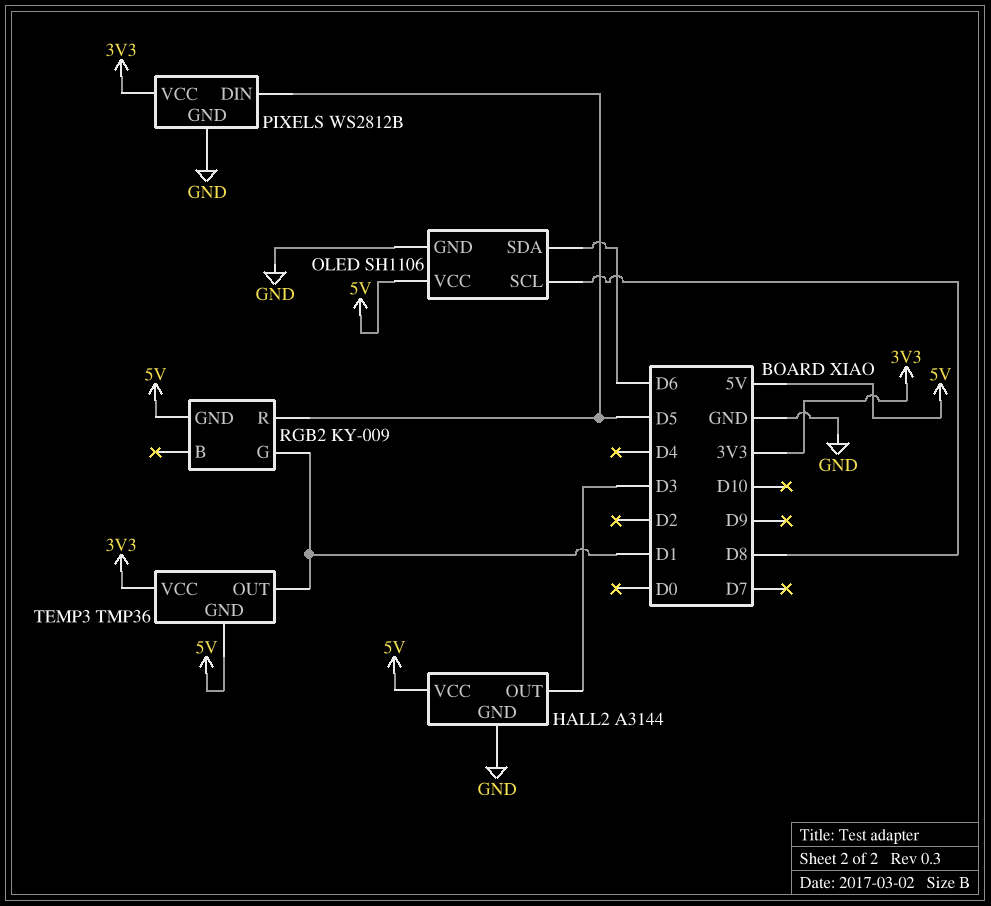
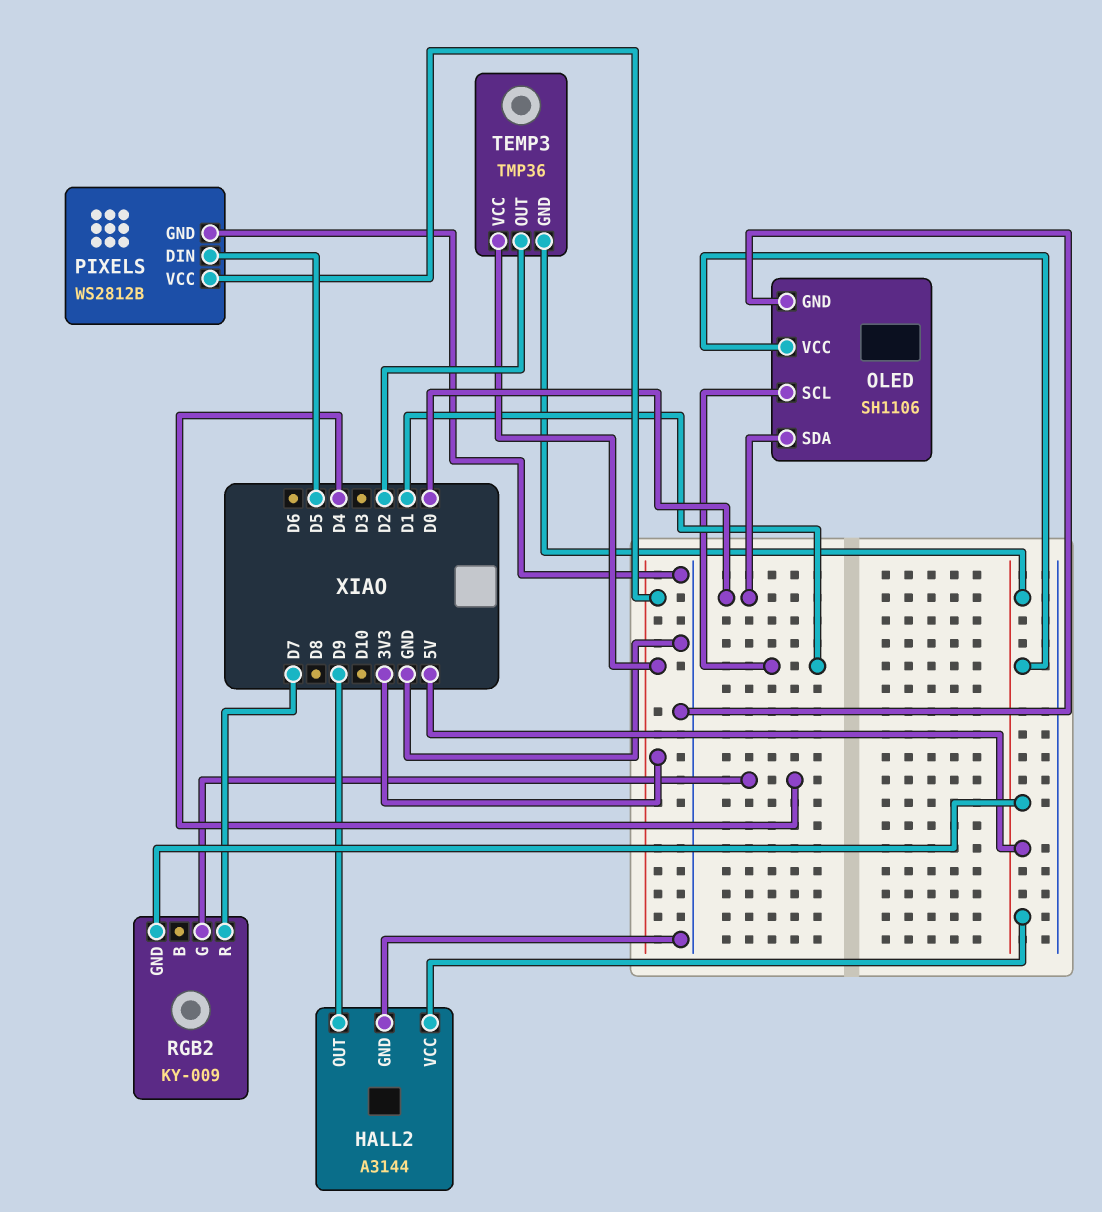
HALL2 pin OUT: D3 -> D9
OLED pin SCL: D8 -> D1
OLED pin SDA: D6 -> D0
RGB2 pin G: D1 -> D4
RGB2 pin R: D5 -> D7
TEMP3 pin OUT: D1 -> D2

